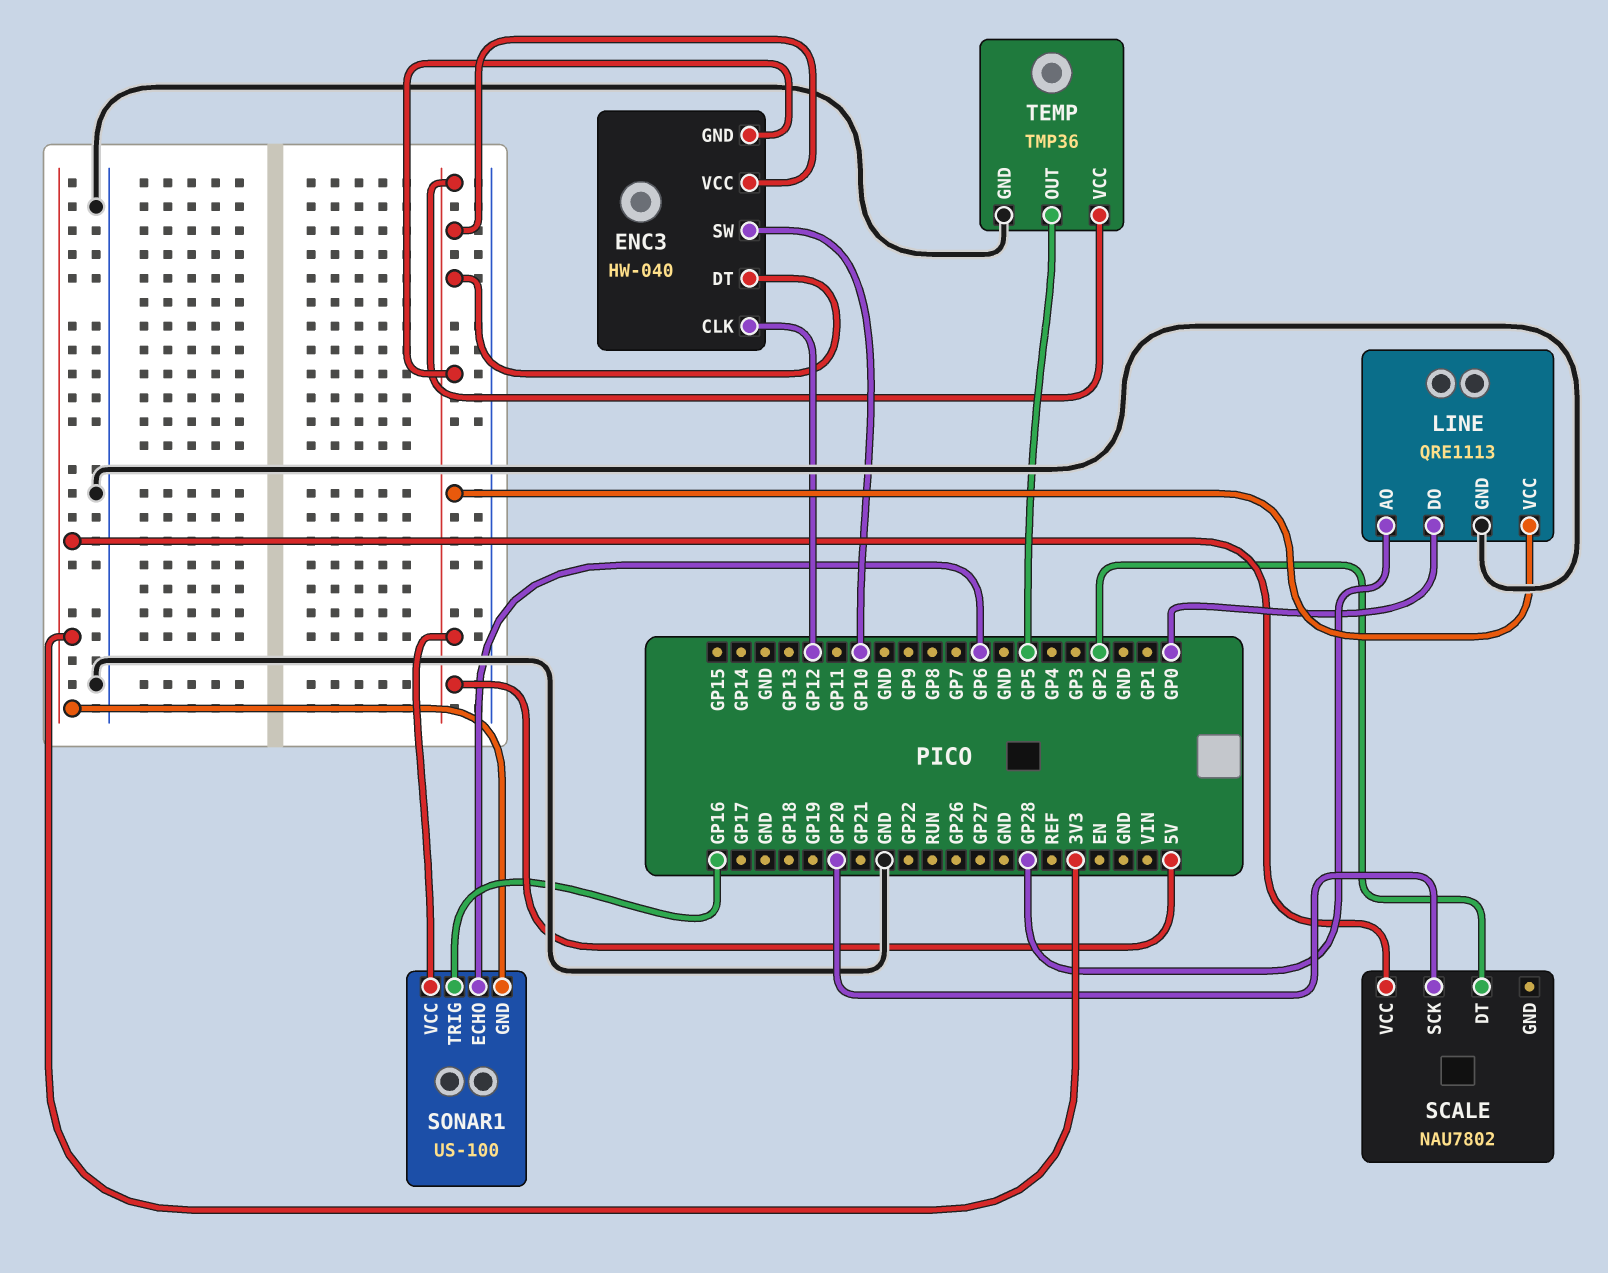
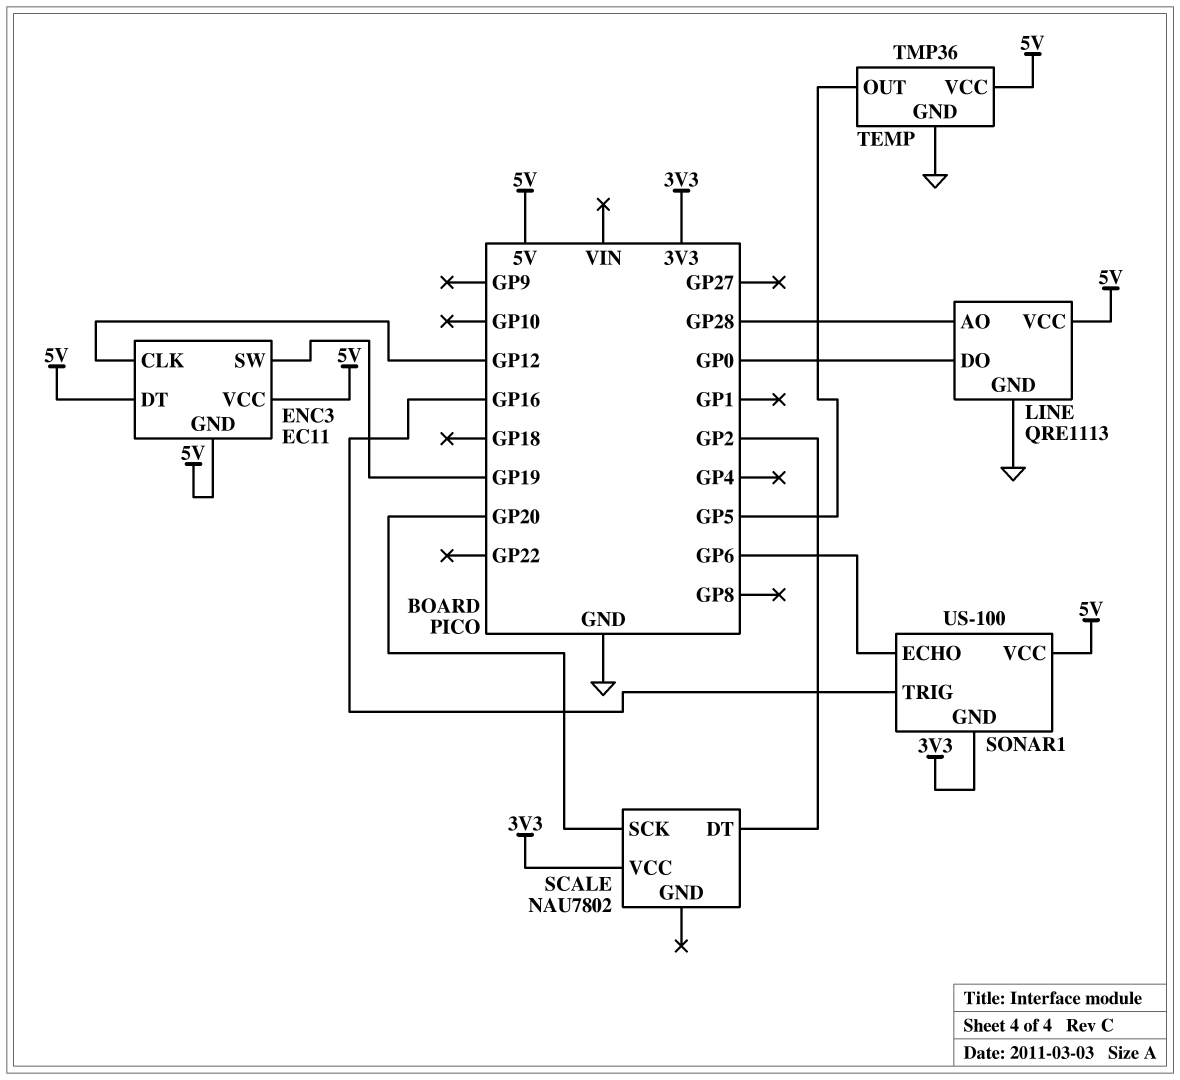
ENC3: HW-040 -> EC11
ENC3 pin SW: GP10 -> GP19

